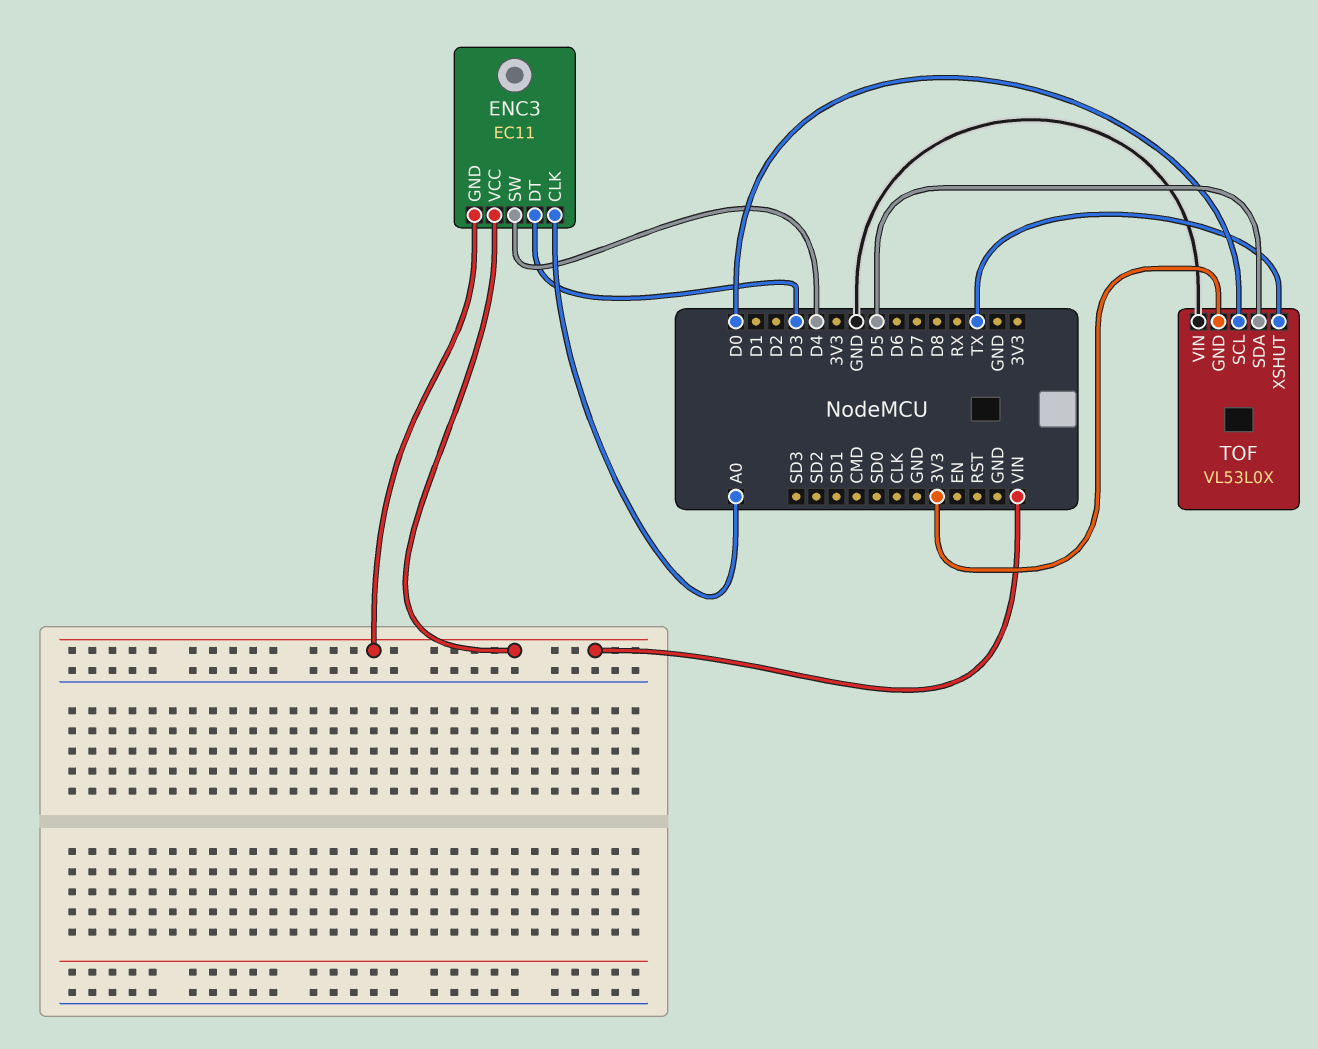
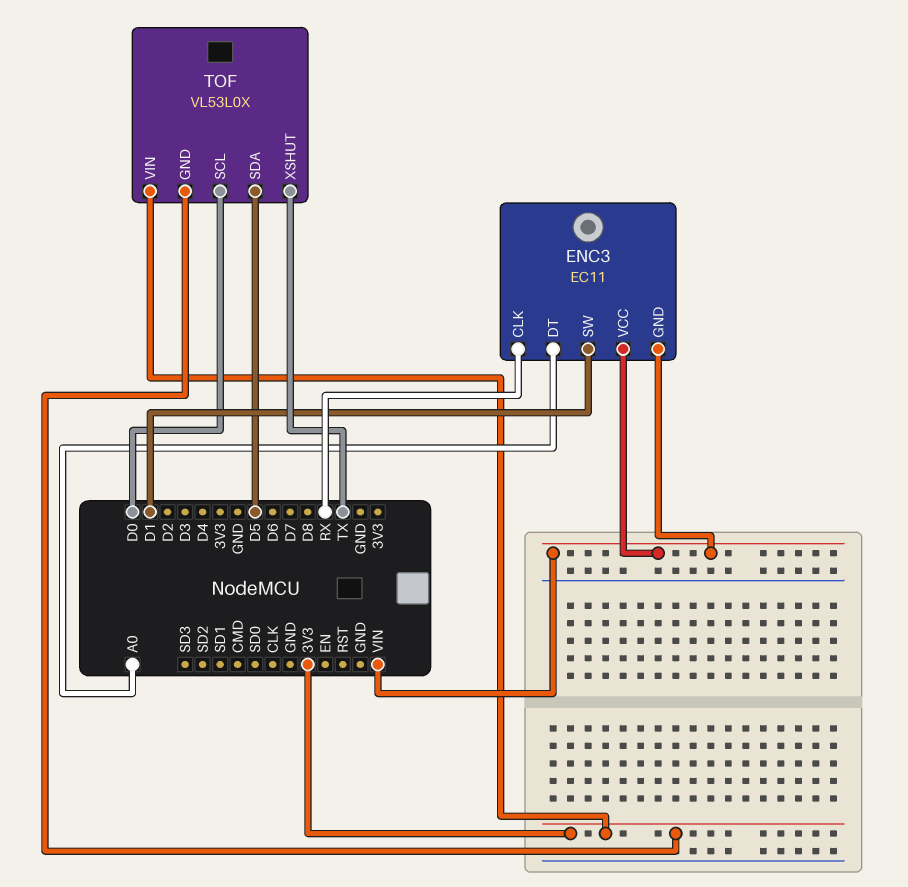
ENC3 pin CLK: A0 -> RX
ENC3 pin DT: D3 -> A0
ENC3 pin SW: D4 -> D1
TOF pin VIN: GND -> 3V3

